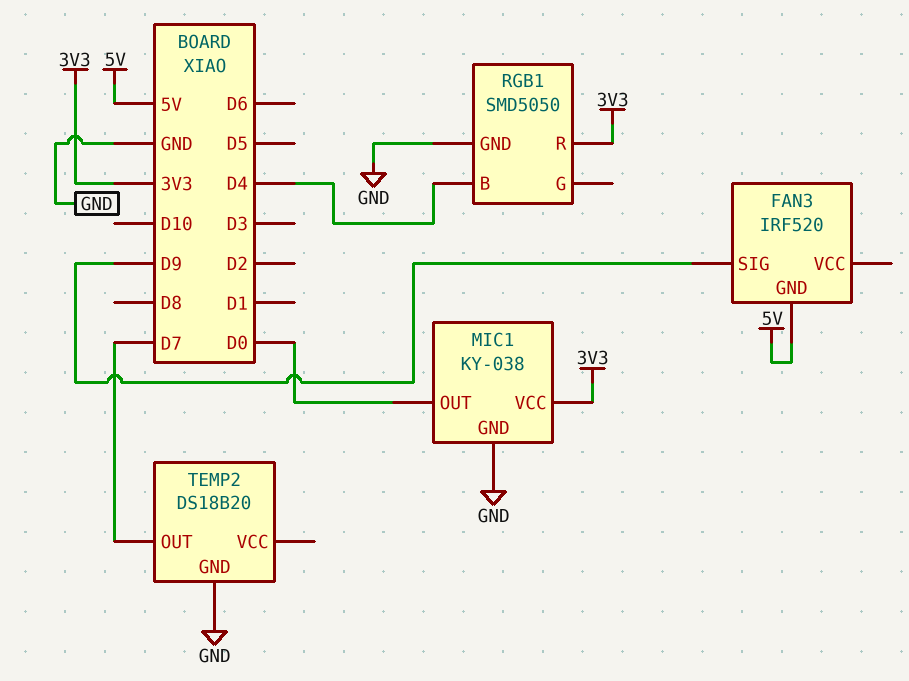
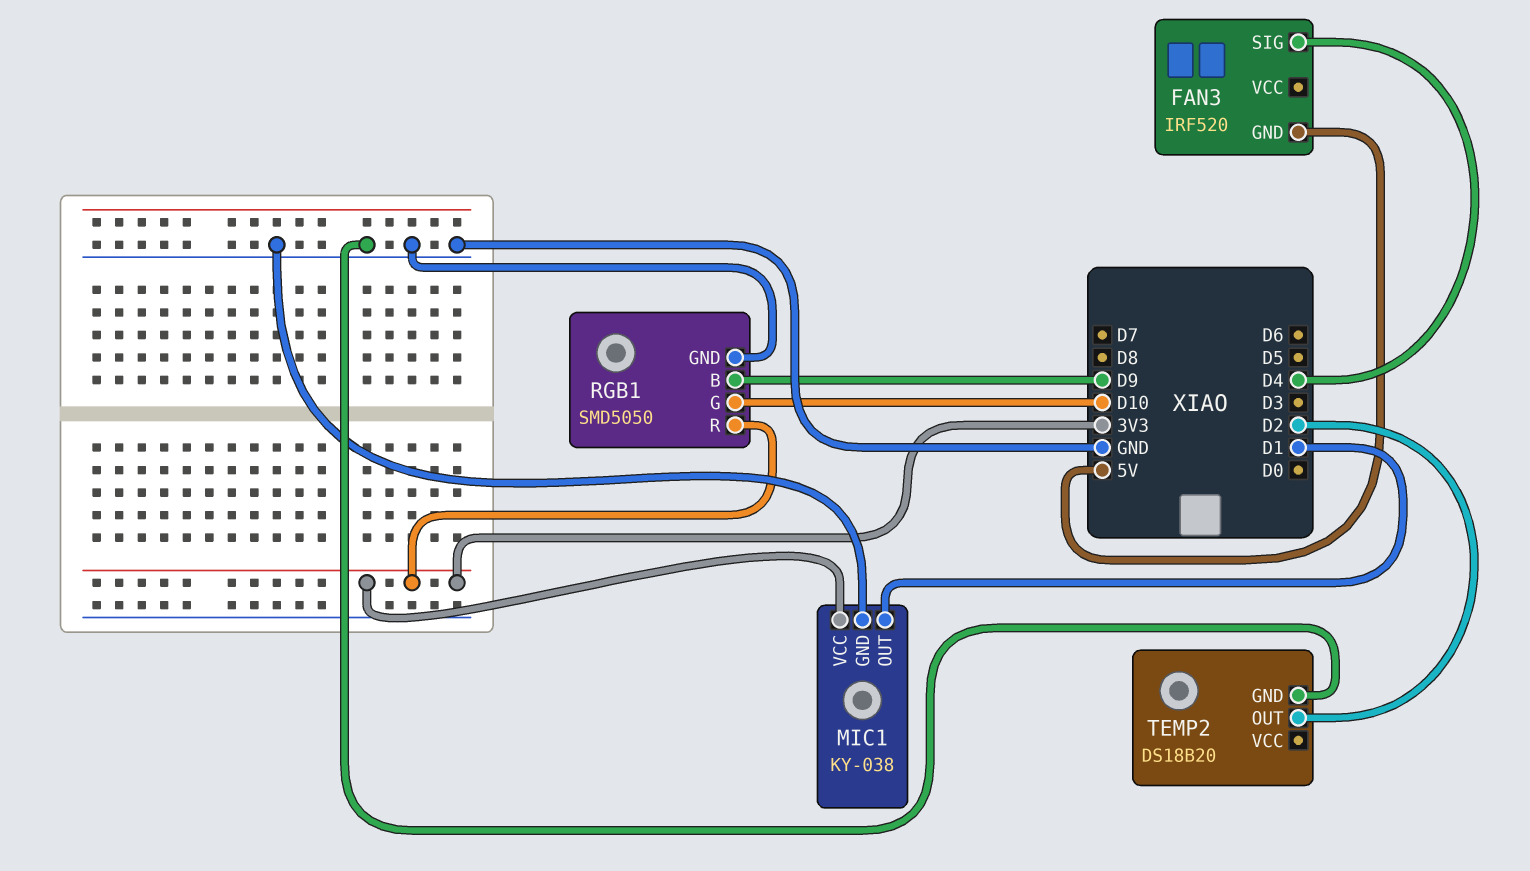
FAN3 pin SIG: D9 -> D4
MIC1 pin OUT: D0 -> D1
RGB1 pin B: D4 -> D9
RGB1 pin G: none -> D10
TEMP2 pin OUT: D7 -> D2

